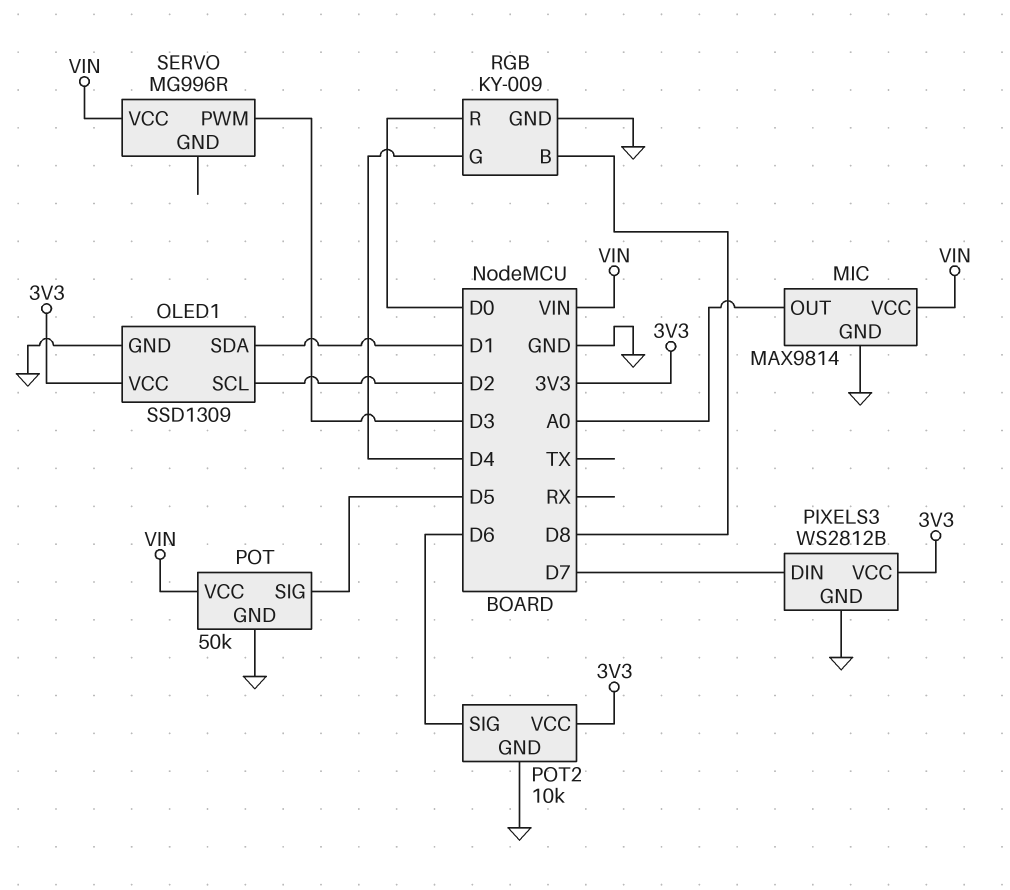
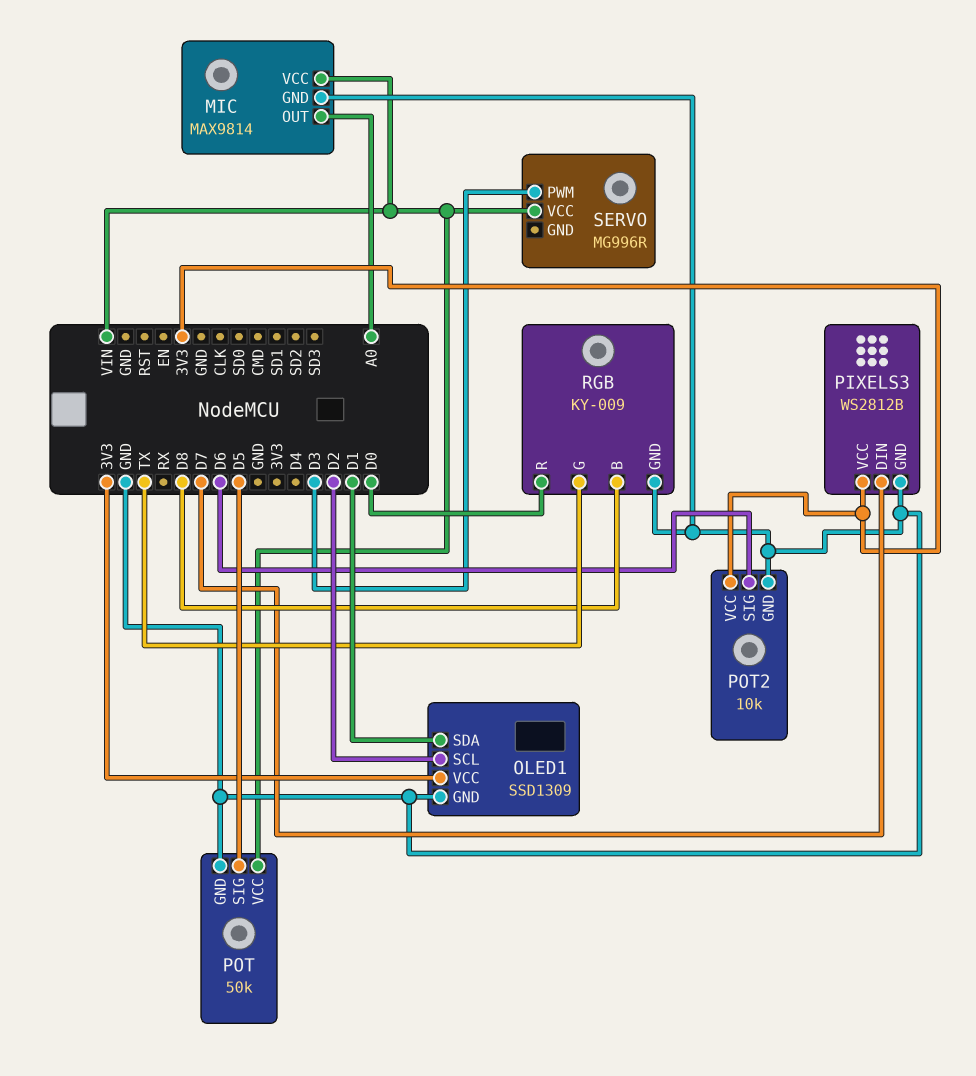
RGB pin G: D4 -> TX

